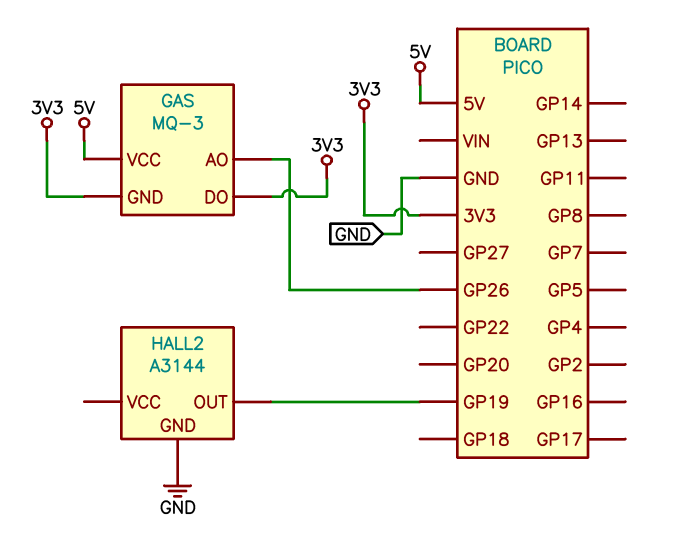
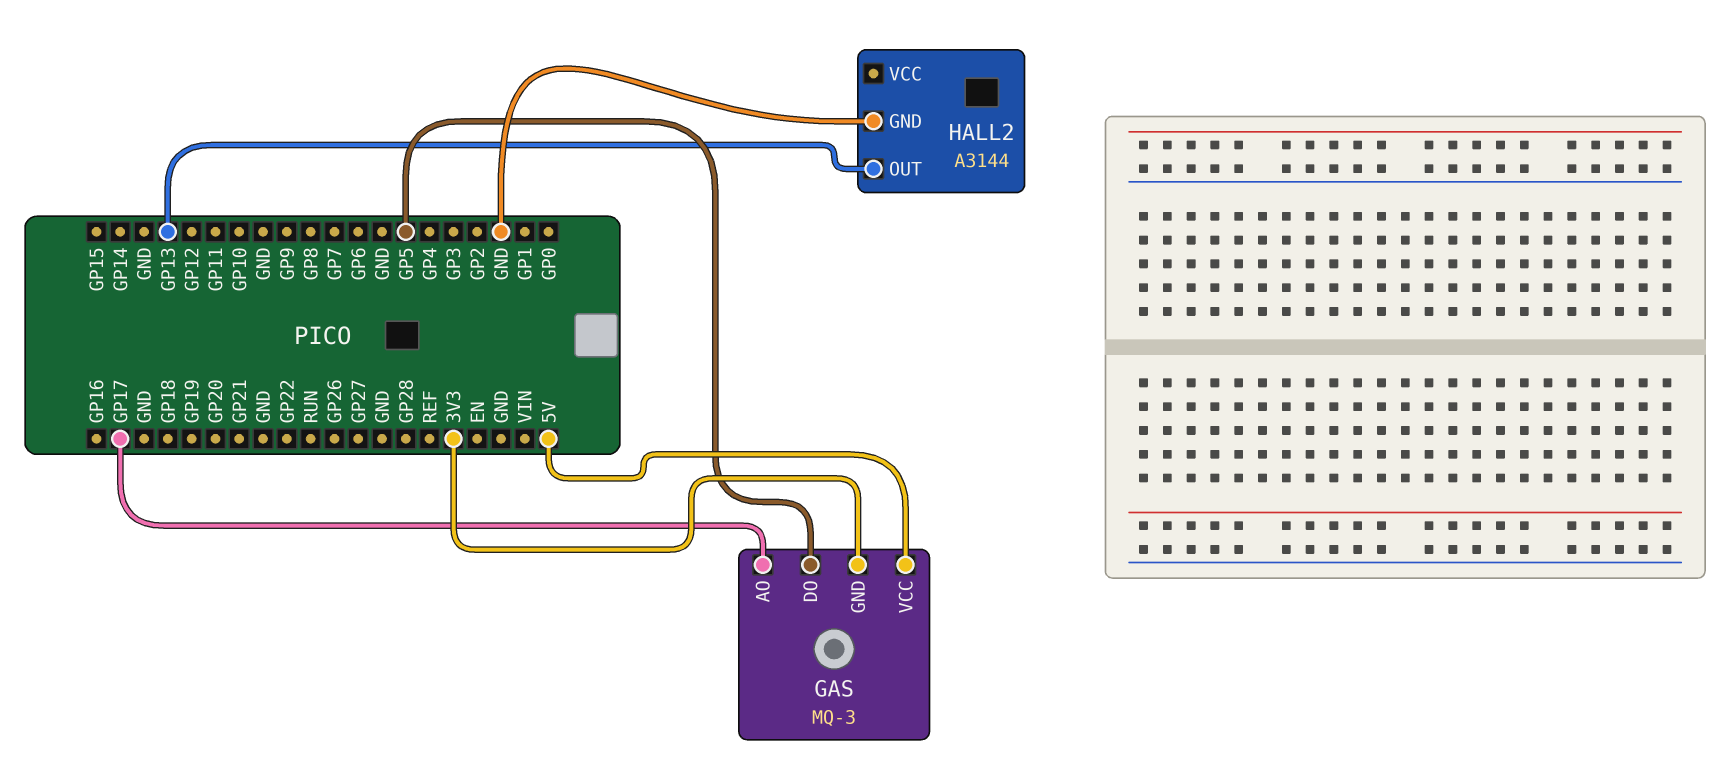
GAS pin AO: GP26 -> GP17
GAS pin DO: 3V3 -> GP5
HALL2 pin OUT: GP19 -> GP13

